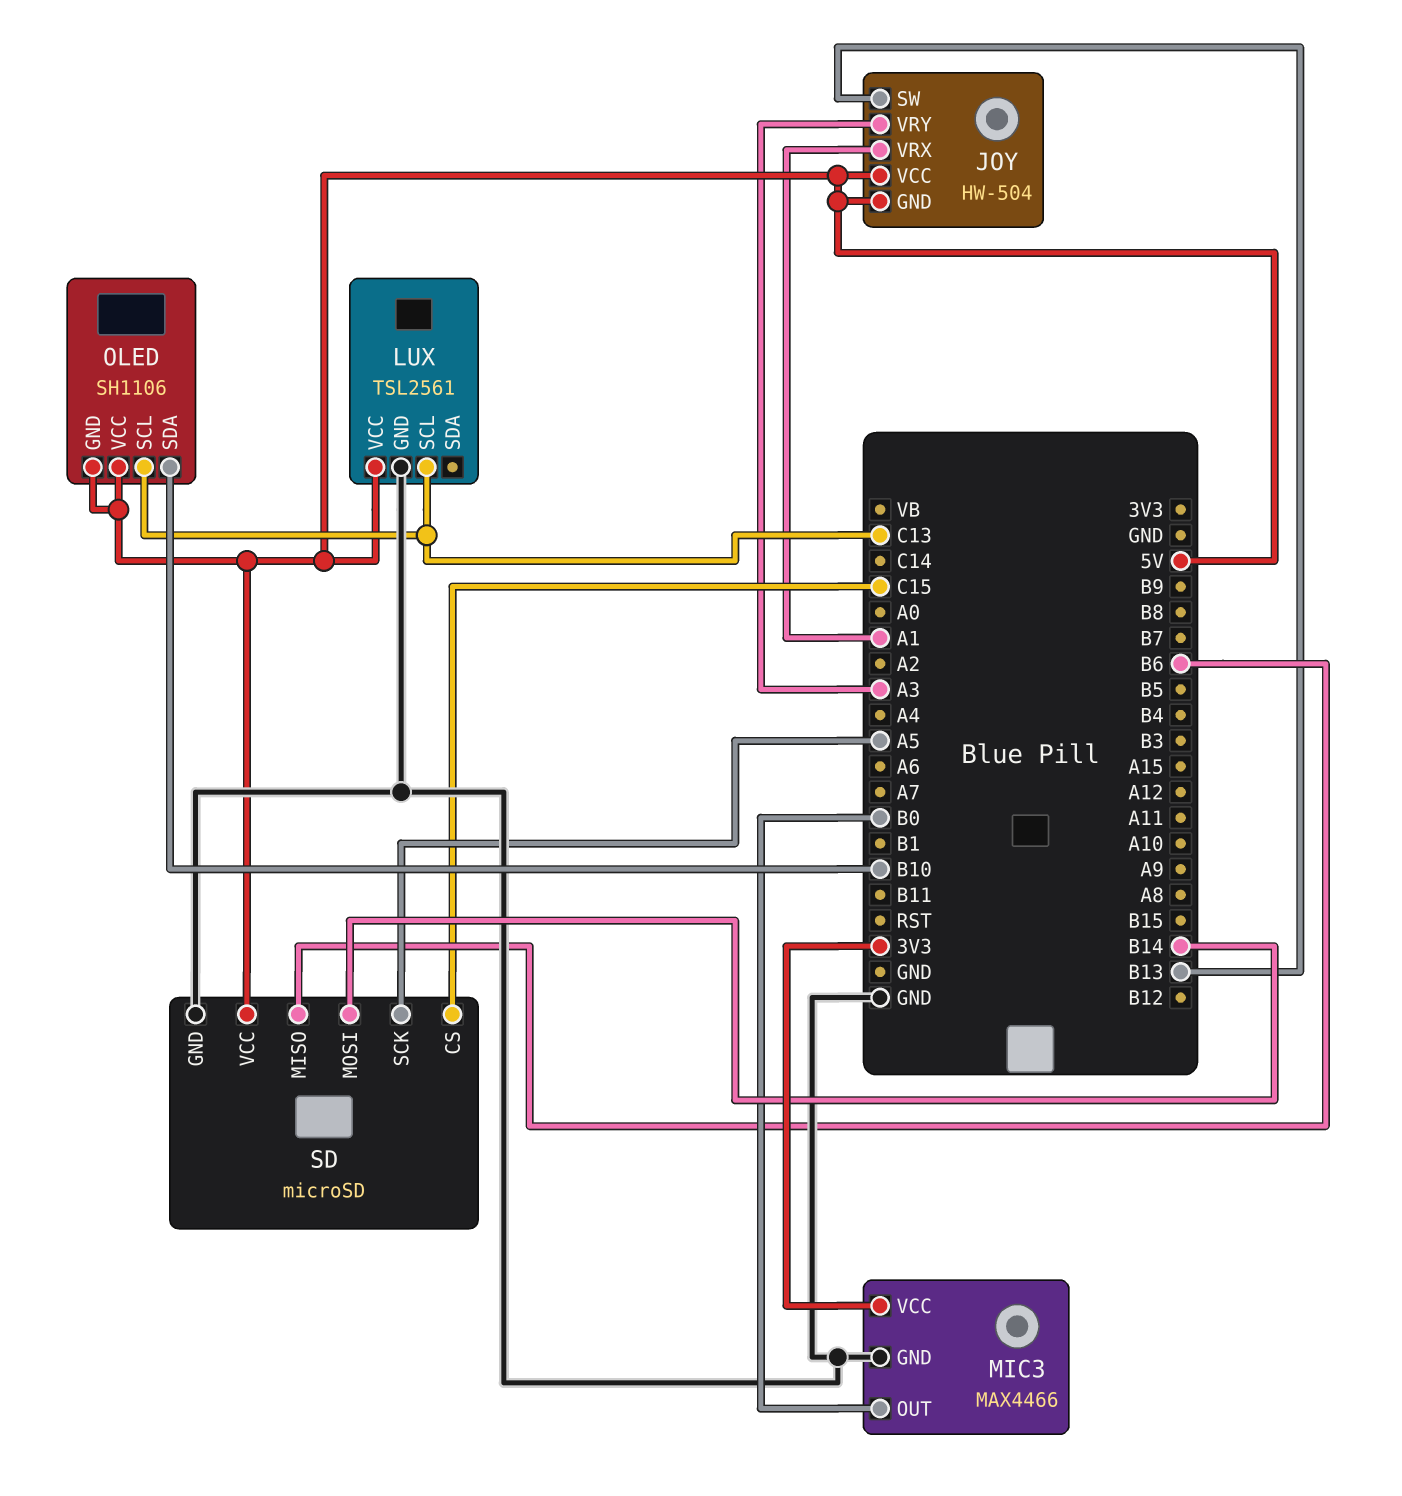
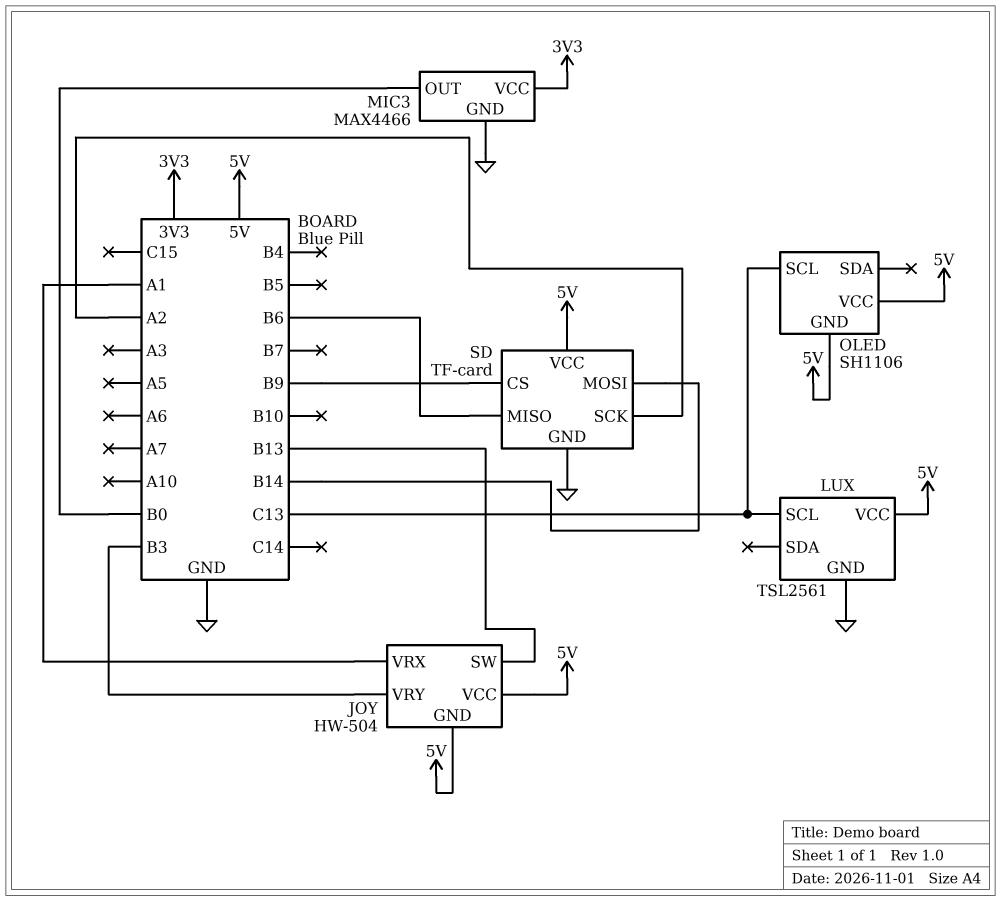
JOY pin VRY: A3 -> B3
OLED pin SDA: B10 -> none
SD: microSD -> TF-card
SD pin CS: C15 -> B9
SD pin SCK: A5 -> A2

